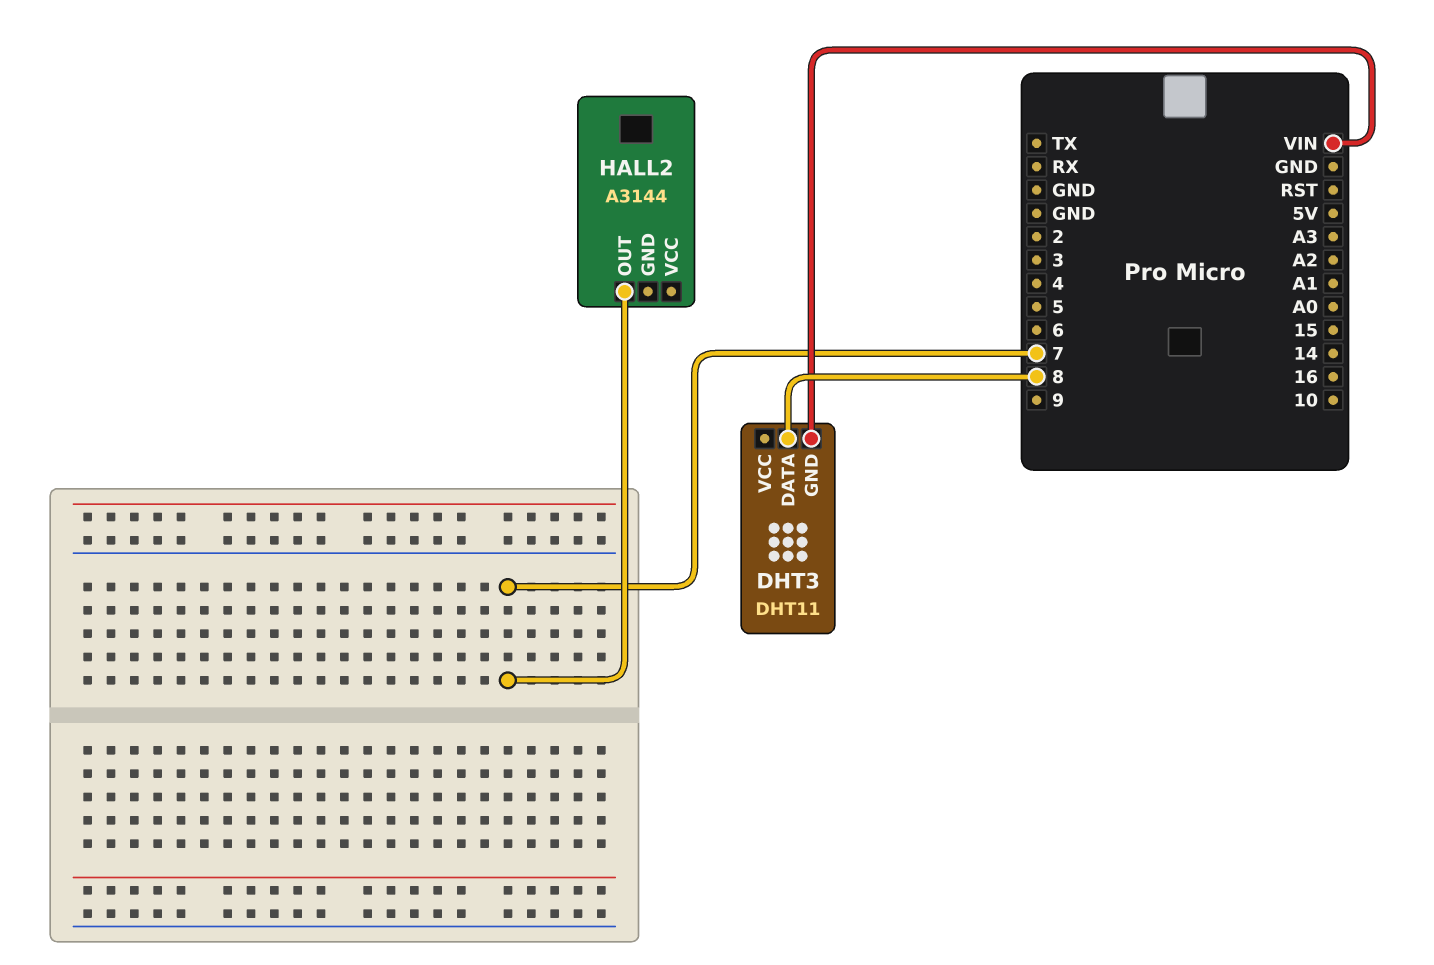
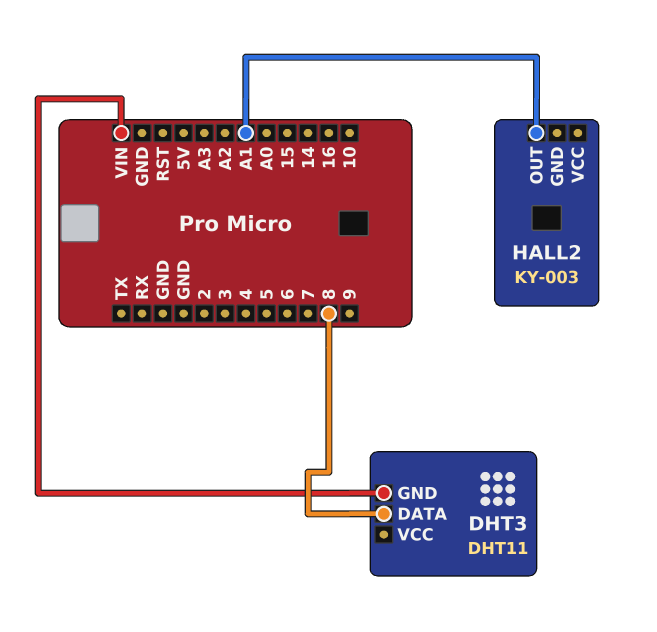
HALL2: A3144 -> KY-003
HALL2 pin OUT: 7 -> A1

